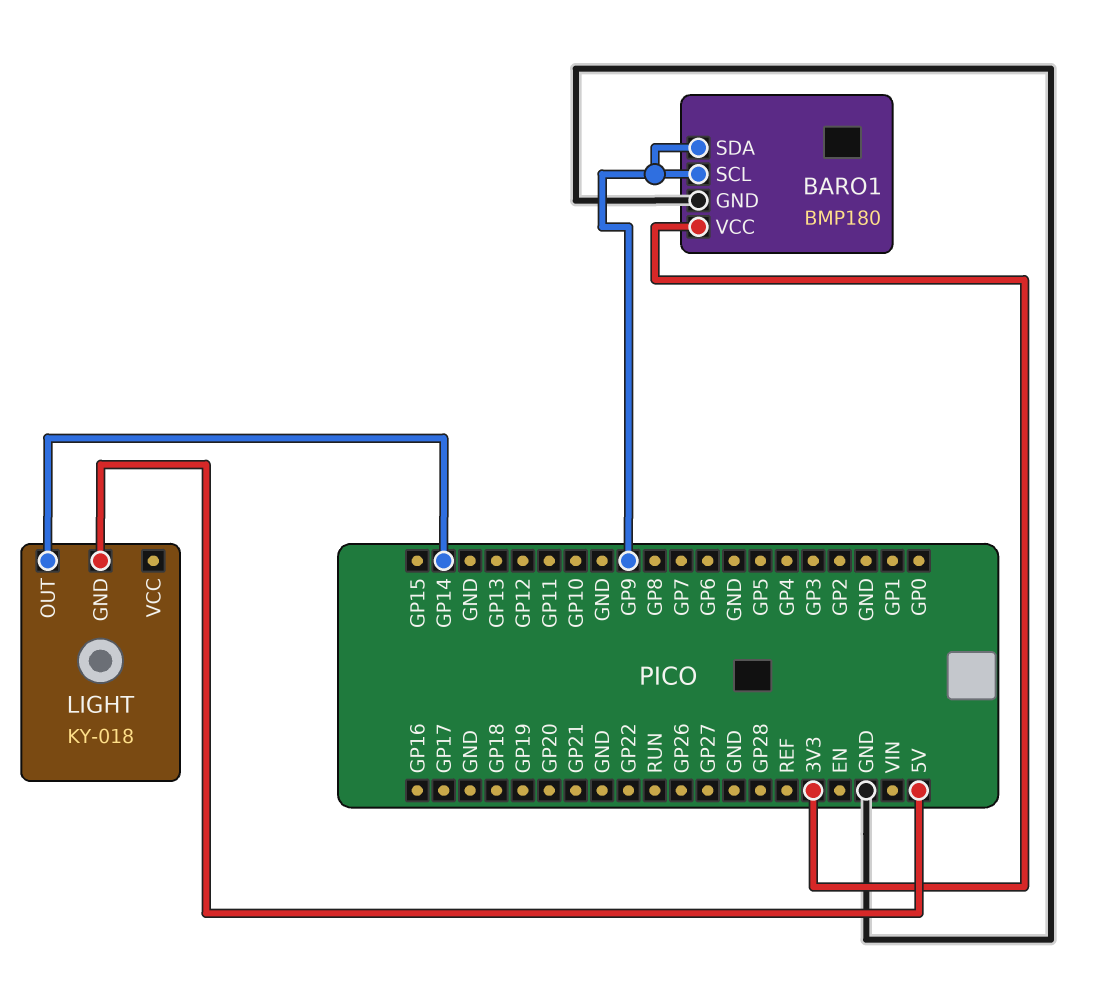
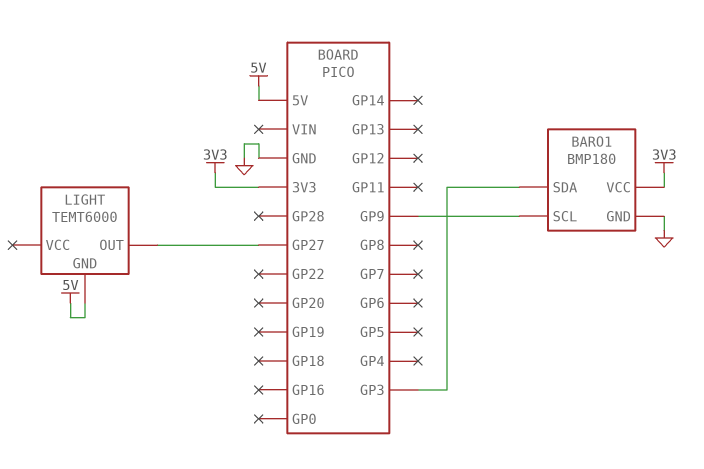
BARO1 pin SDA: GP9 -> GP3
LIGHT: KY-018 -> TEMT6000
LIGHT pin OUT: GP14 -> GP27

